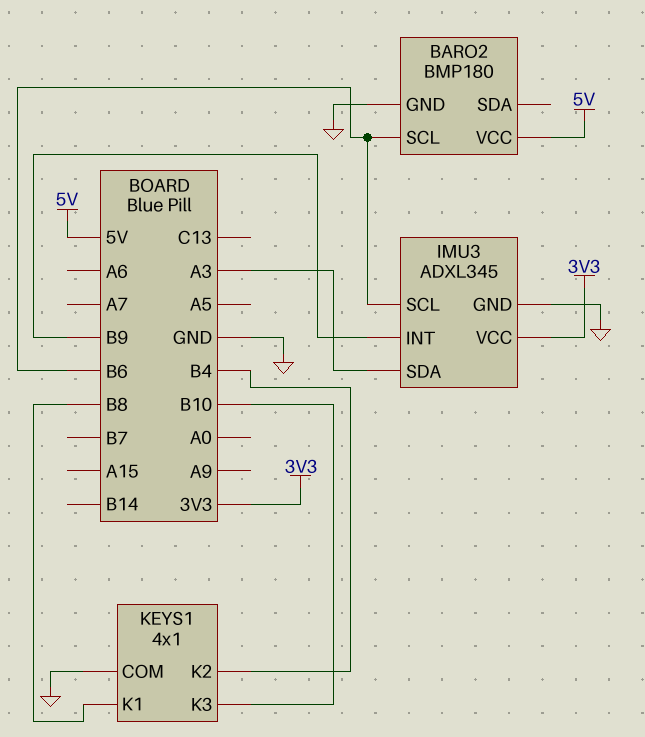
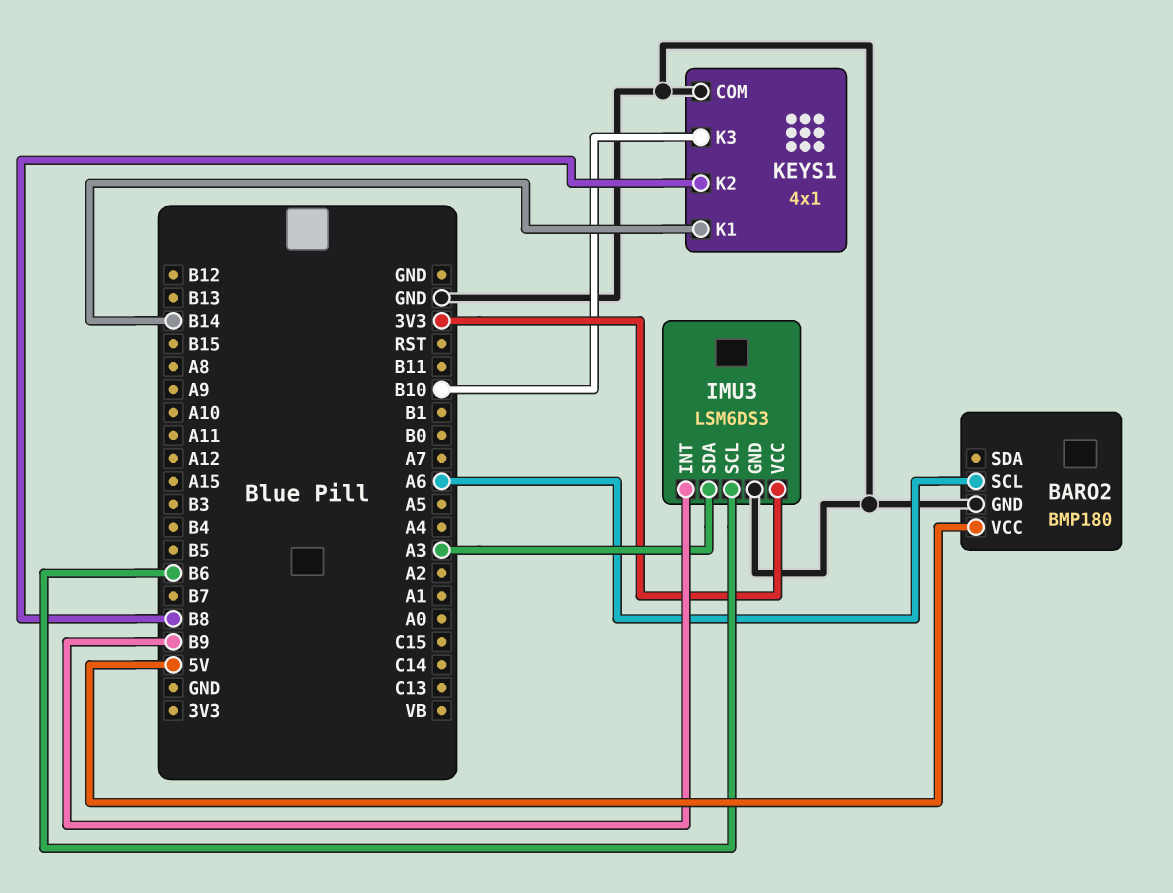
BARO2 pin SCL: B6 -> A6
IMU3: ADXL345 -> LSM6DS3
KEYS1 pin K1: B8 -> B14
KEYS1 pin K2: B4 -> B8

